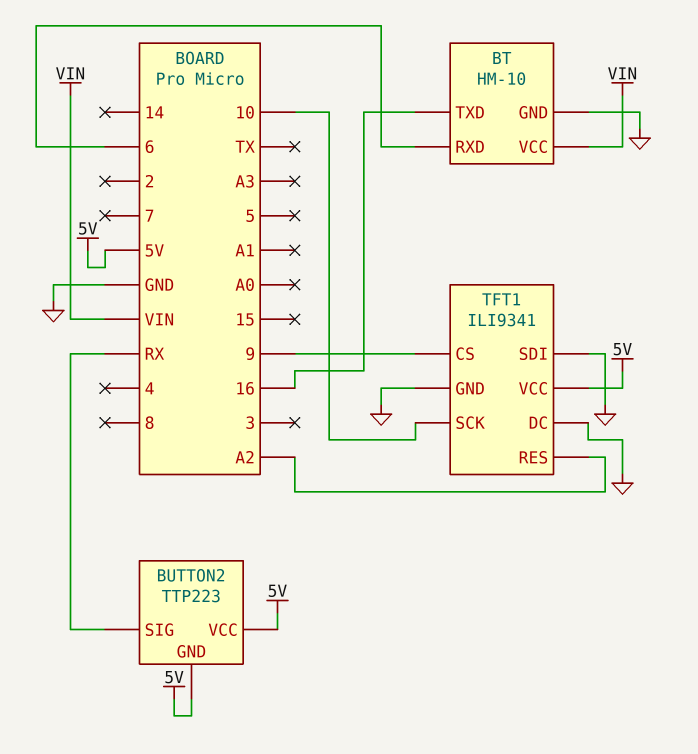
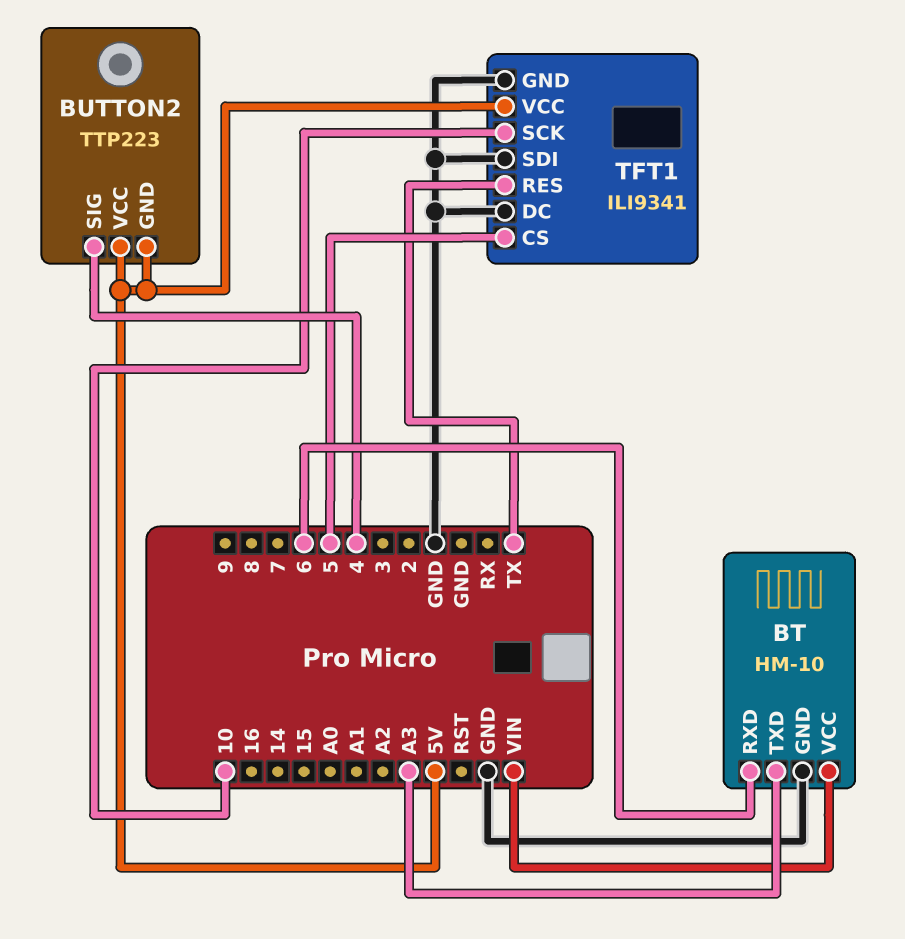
BT pin TXD: 16 -> A3
BUTTON2 pin SIG: RX -> 4
TFT1 pin CS: 9 -> 5
TFT1 pin RES: A2 -> TX

